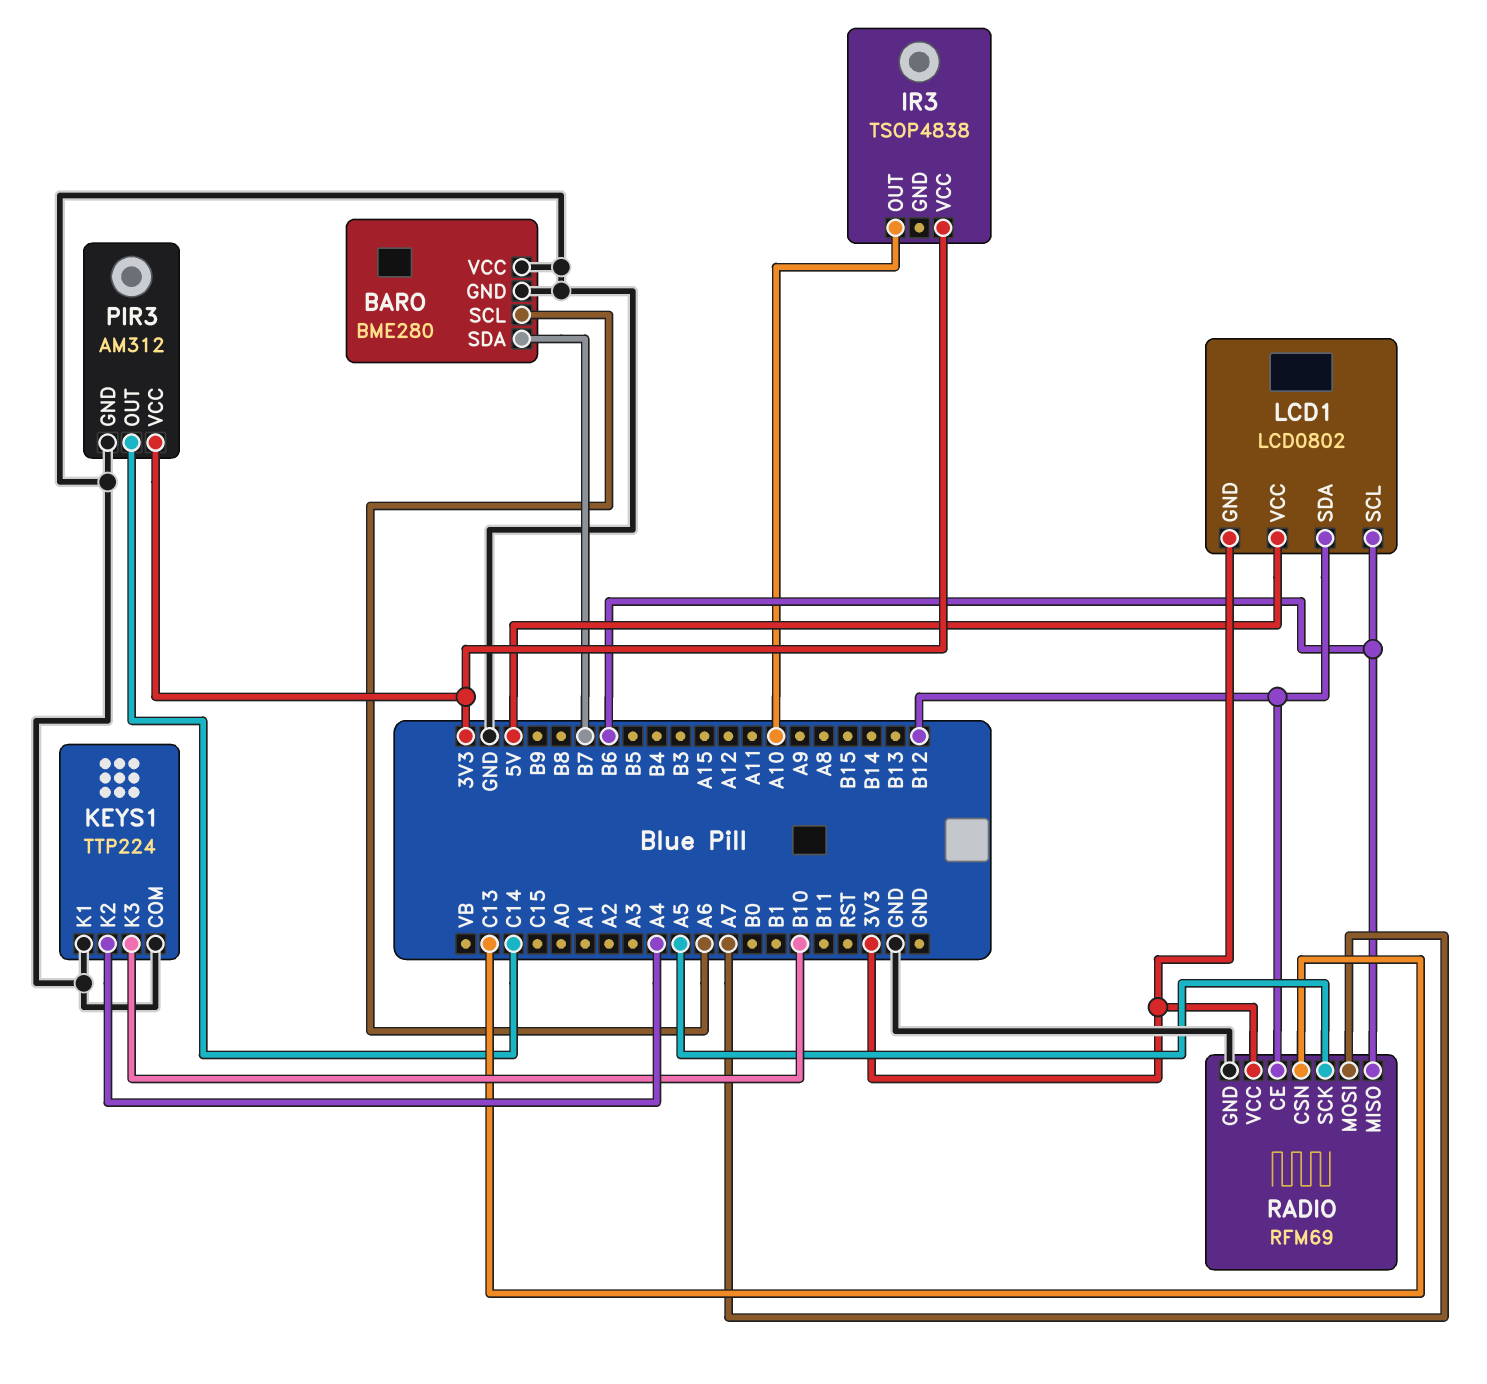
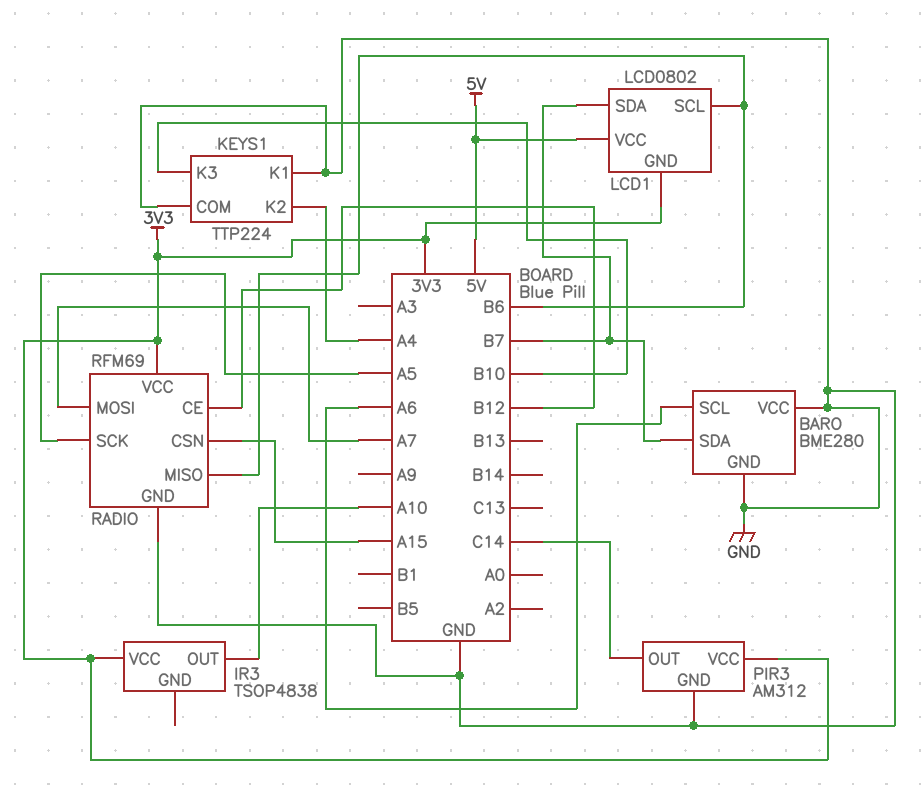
LCD1 pin SDA: B12 -> B7
RADIO pin CSN: C13 -> A15

